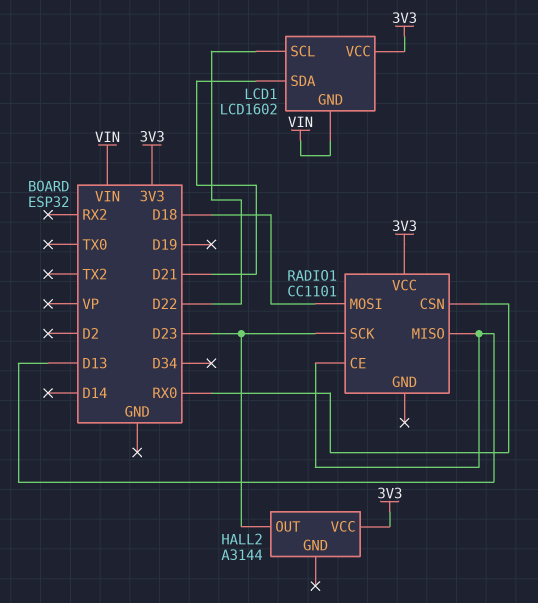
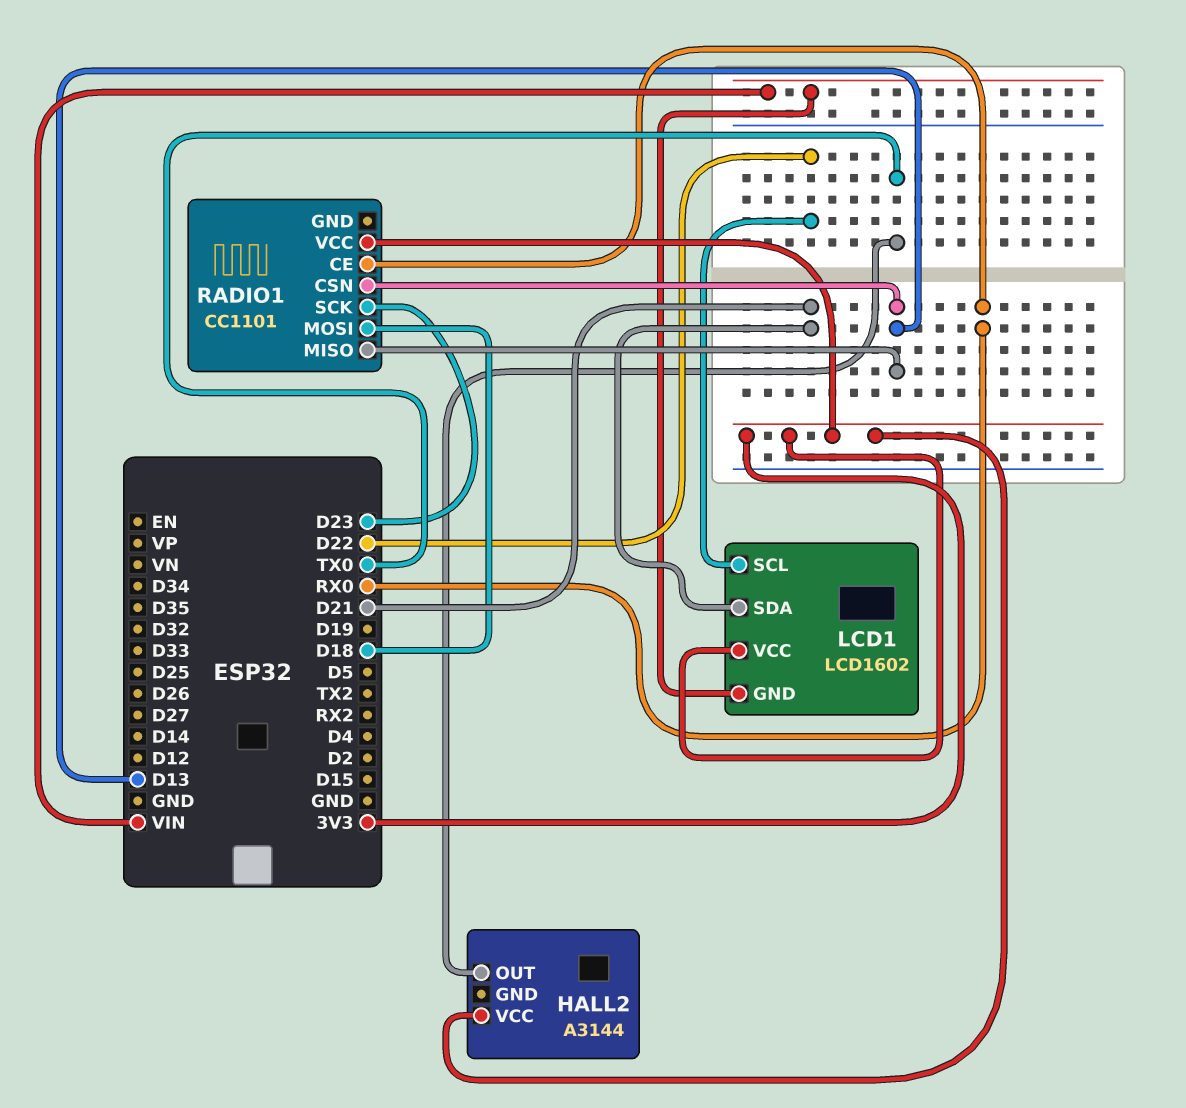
HALL2 pin OUT: D23 -> TX0
RADIO1 pin CE: D13 -> RX0
RADIO1 pin CSN: RX0 -> D13

